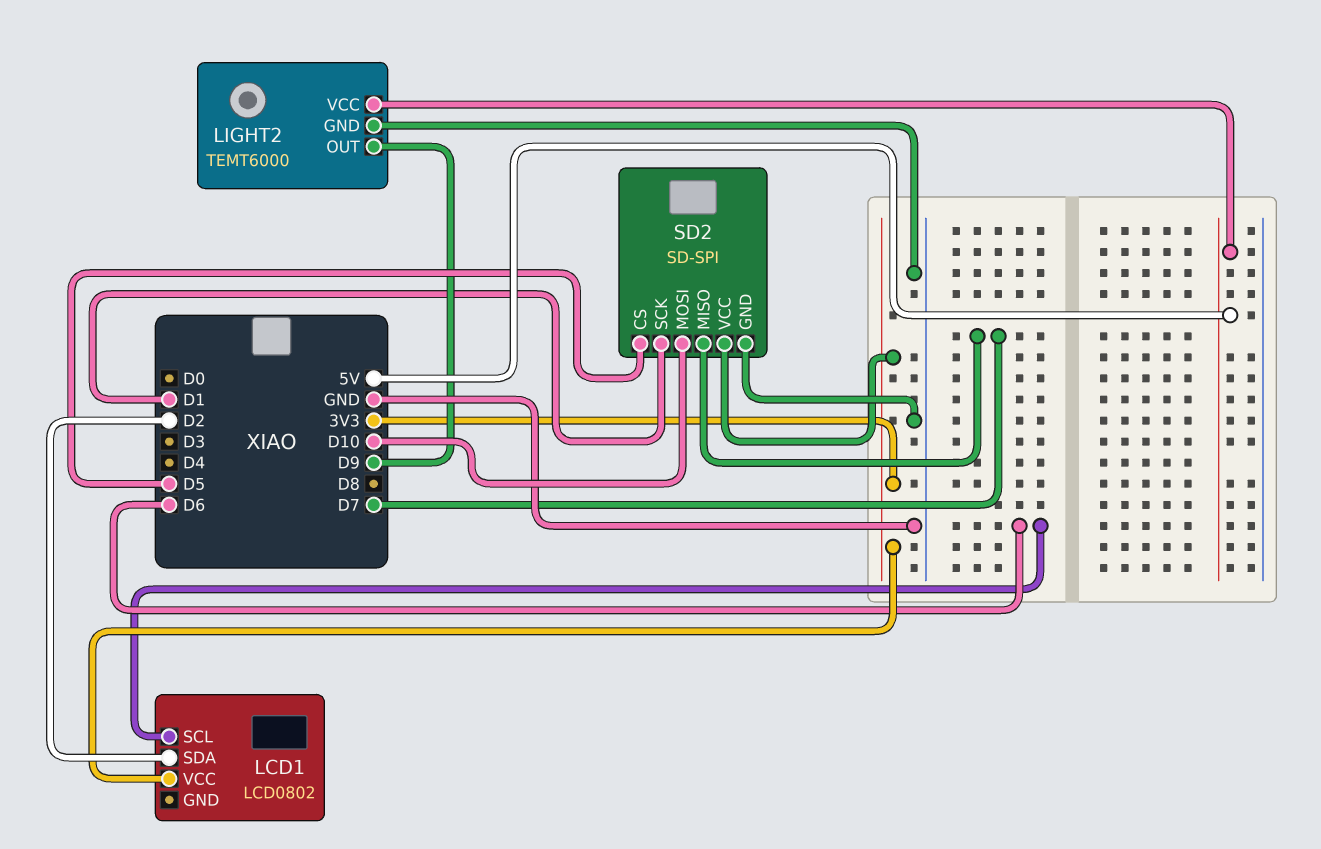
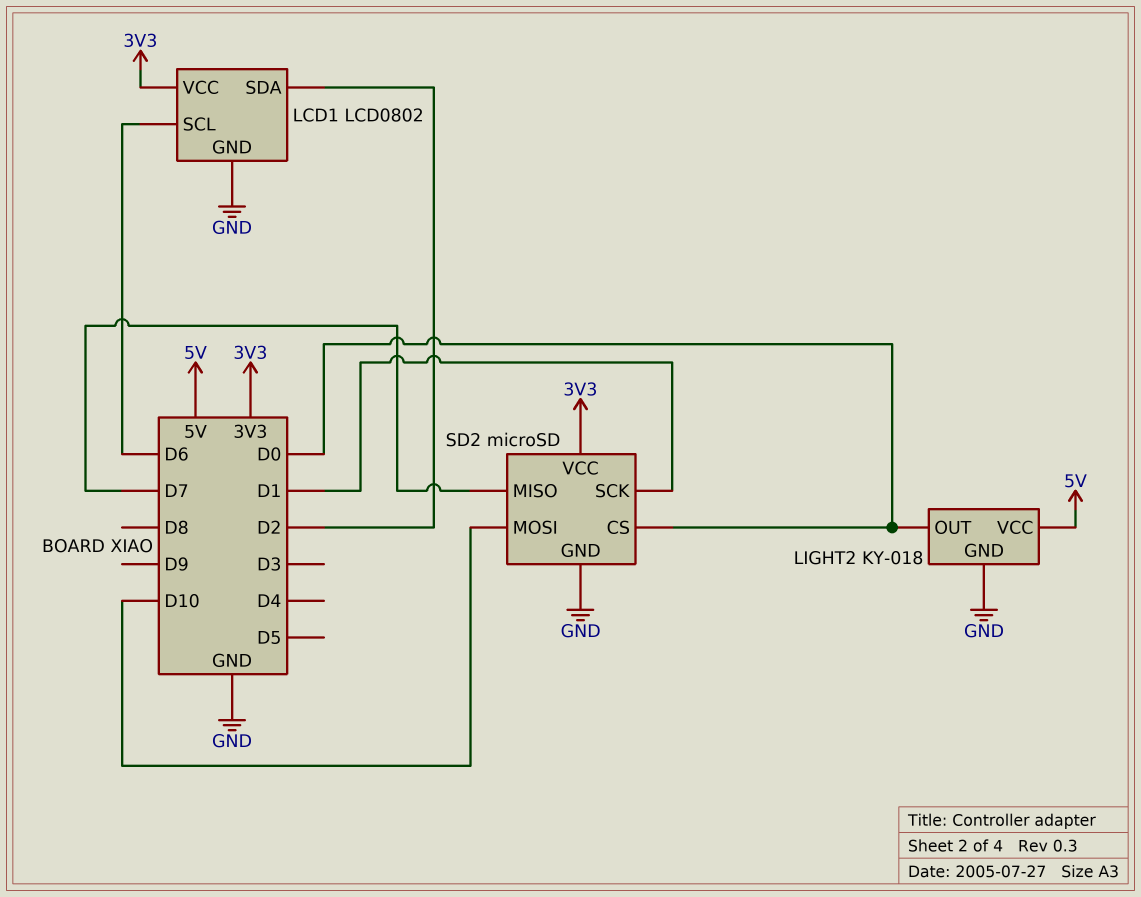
LCD1 pin GND: none -> GND
LIGHT2: TEMT6000 -> KY-018
LIGHT2 pin OUT: D9 -> D0
SD2: SD-SPI -> microSD
SD2 pin CS: D5 -> D0

